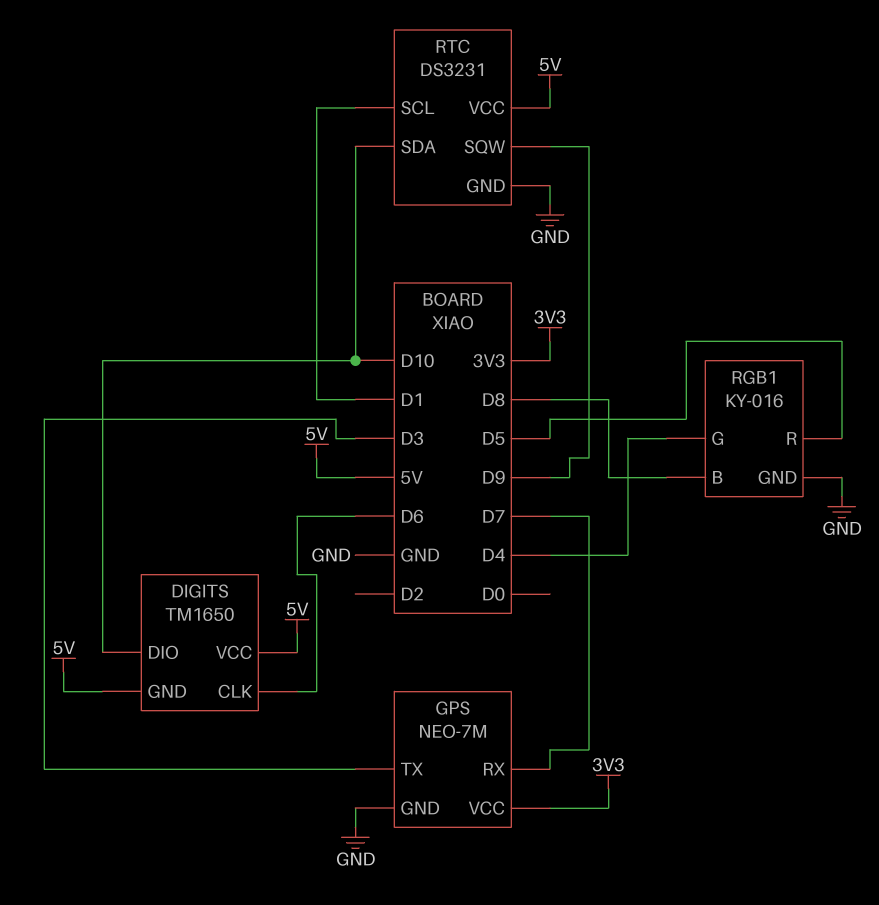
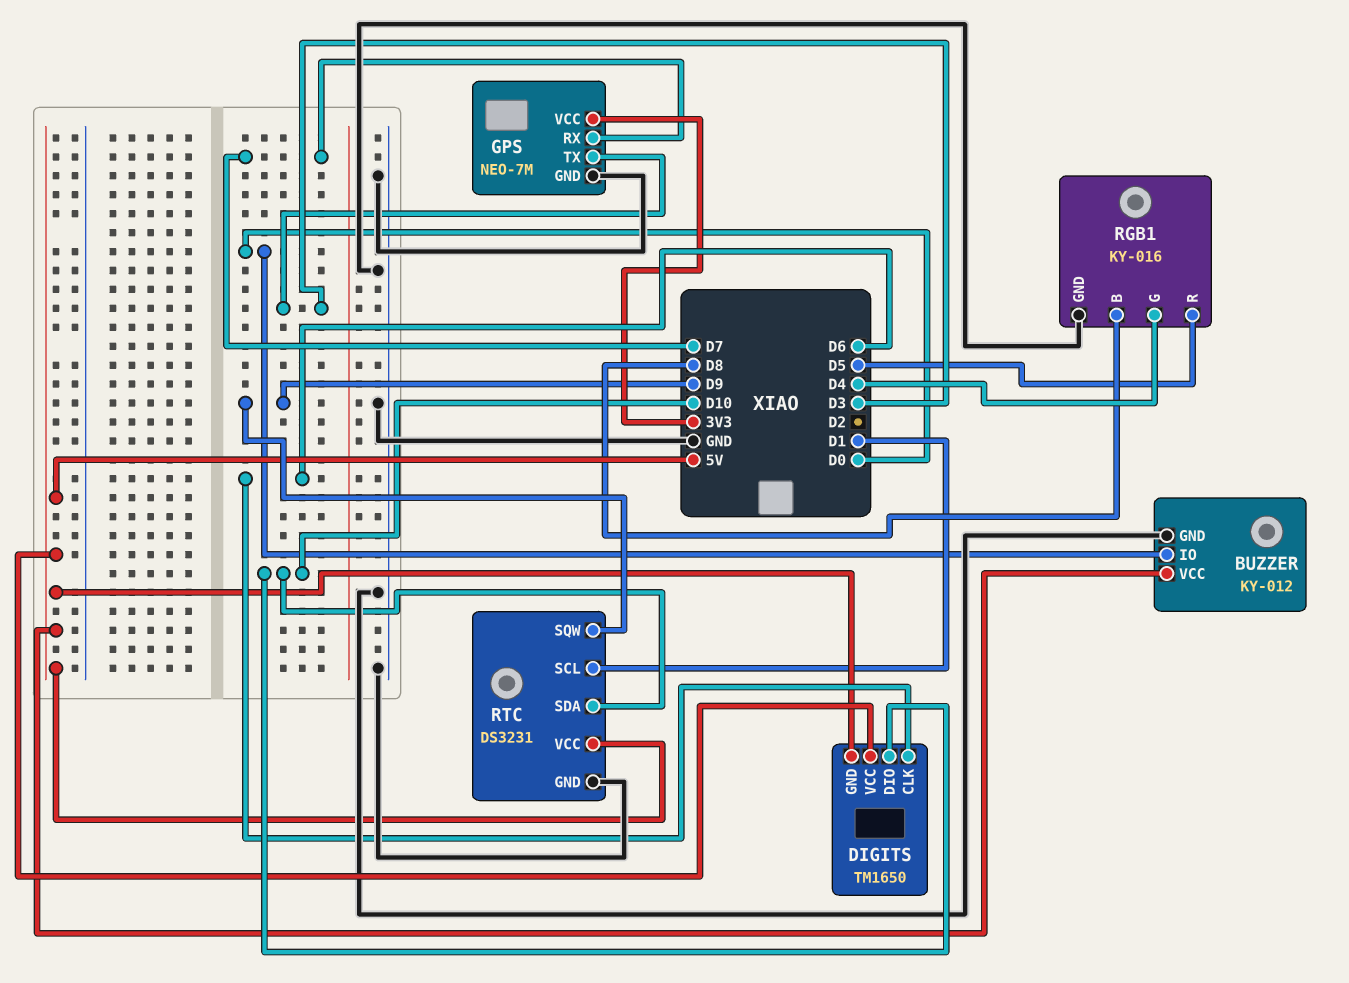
BUZZER: none -> KY-012
BUZZER pin GND: none -> GND
BUZZER pin IO: none -> D0
BUZZER pin VCC: none -> 5V

